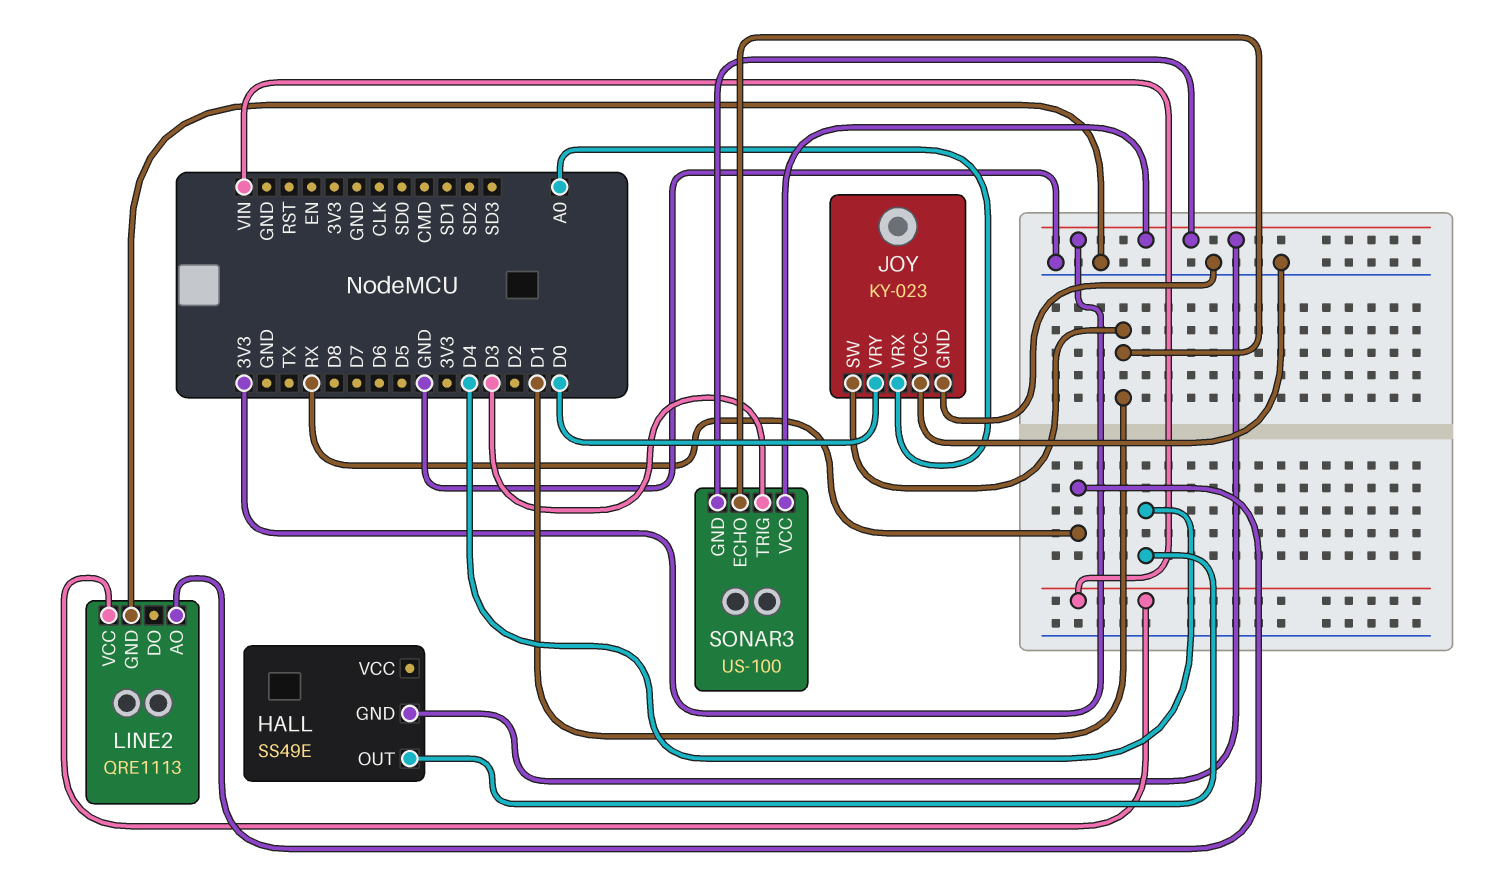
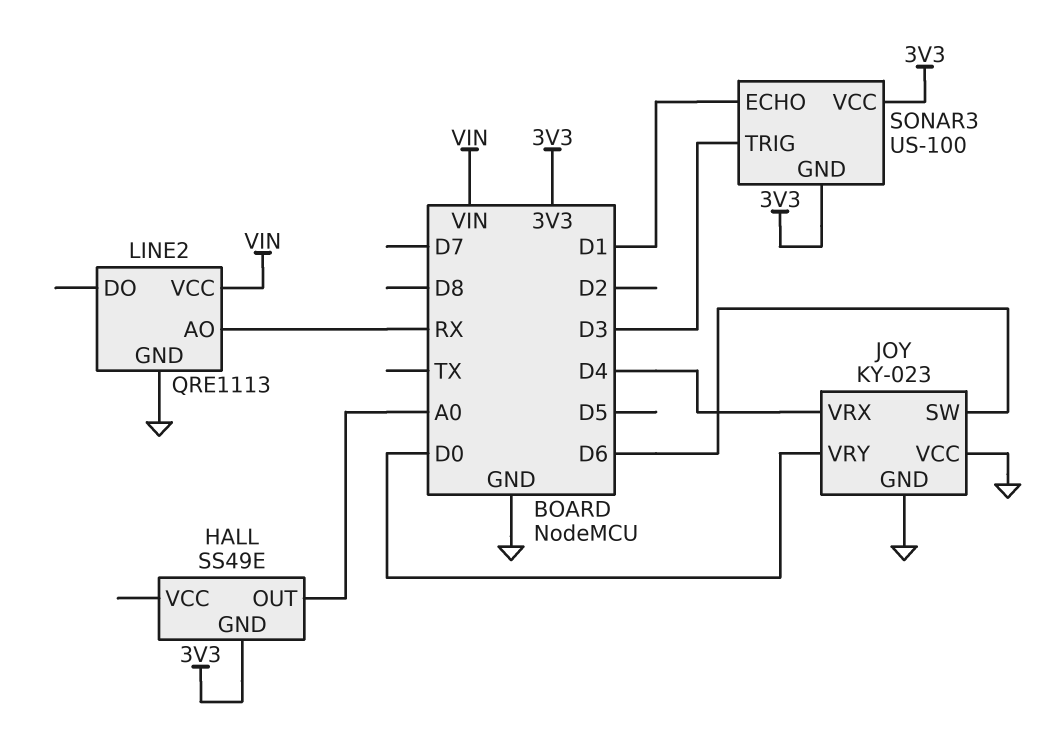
HALL pin OUT: D4 -> A0
JOY pin SW: D1 -> D6
JOY pin VRX: A0 -> D4

